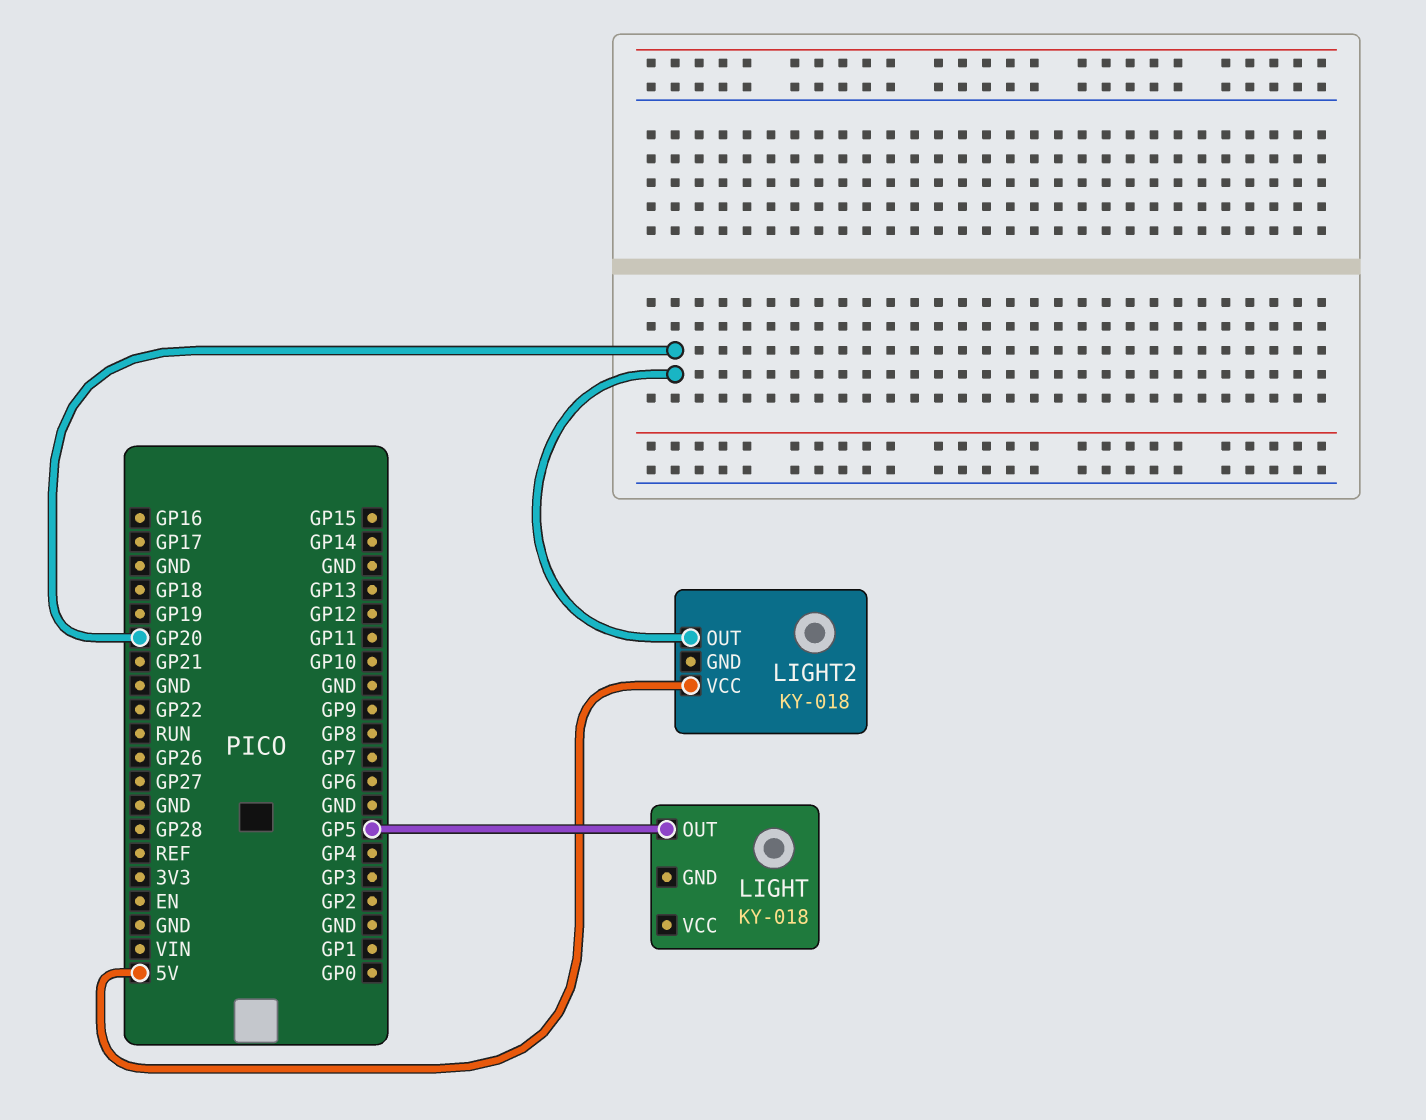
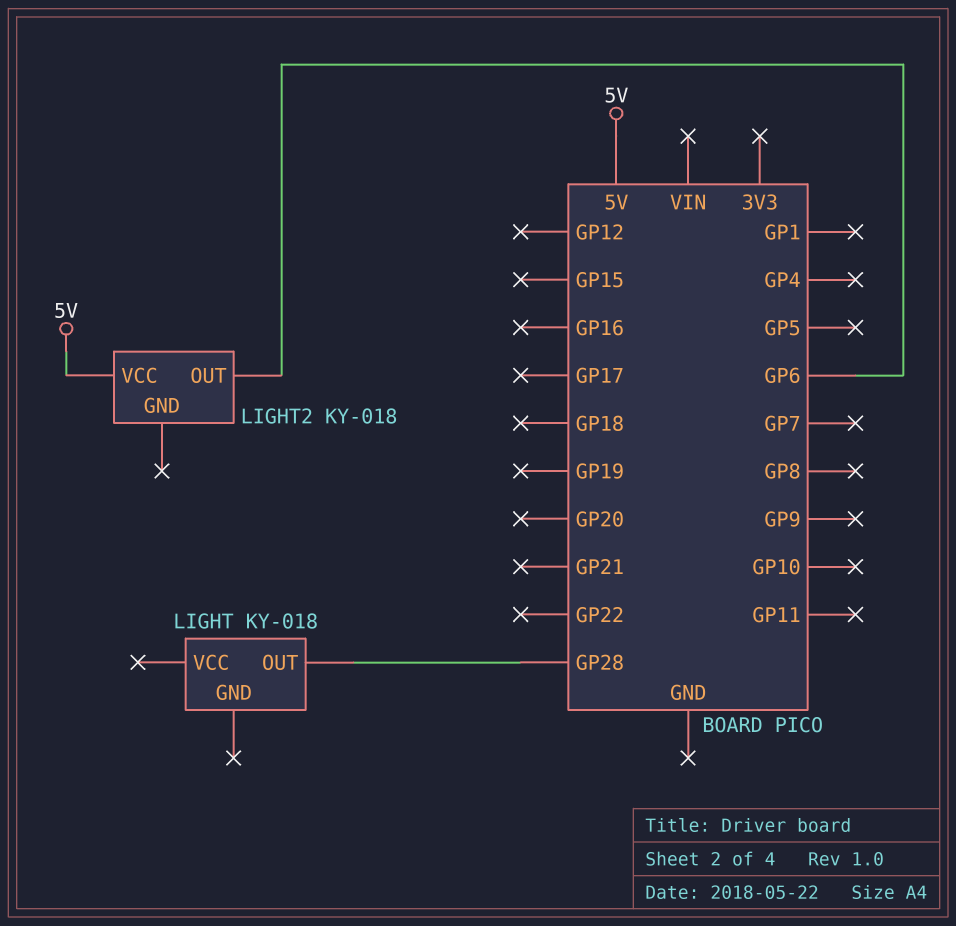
LIGHT pin OUT: GP5 -> GP28
LIGHT2 pin OUT: GP20 -> GP6

